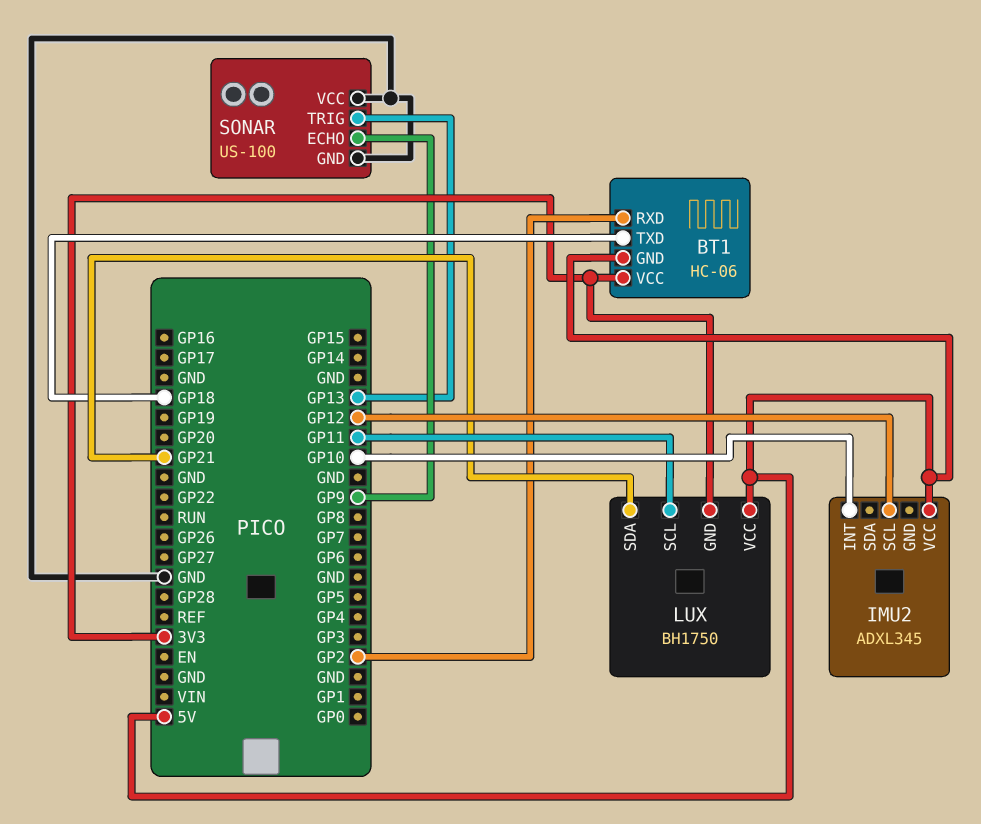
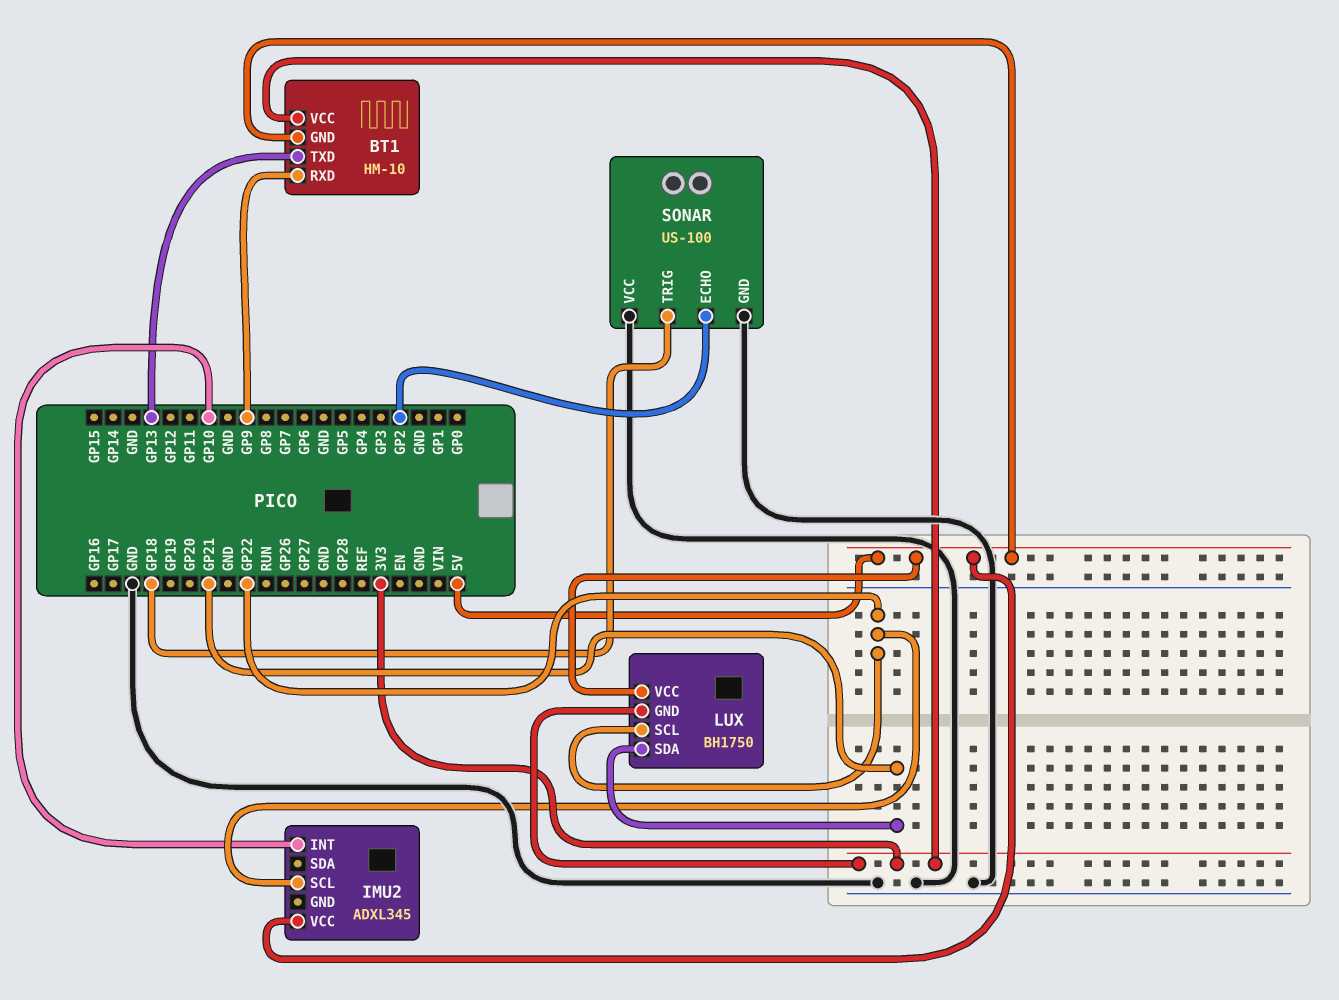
BT1: HC-06 -> HM-10
BT1 pin RXD: GP2 -> GP9
BT1 pin TXD: GP18 -> GP13
IMU2 pin SCL: GP12 -> GP22
LUX pin SCL: GP11 -> GP22
SONAR pin ECHO: GP9 -> GP2
SONAR pin TRIG: GP13 -> GP18

